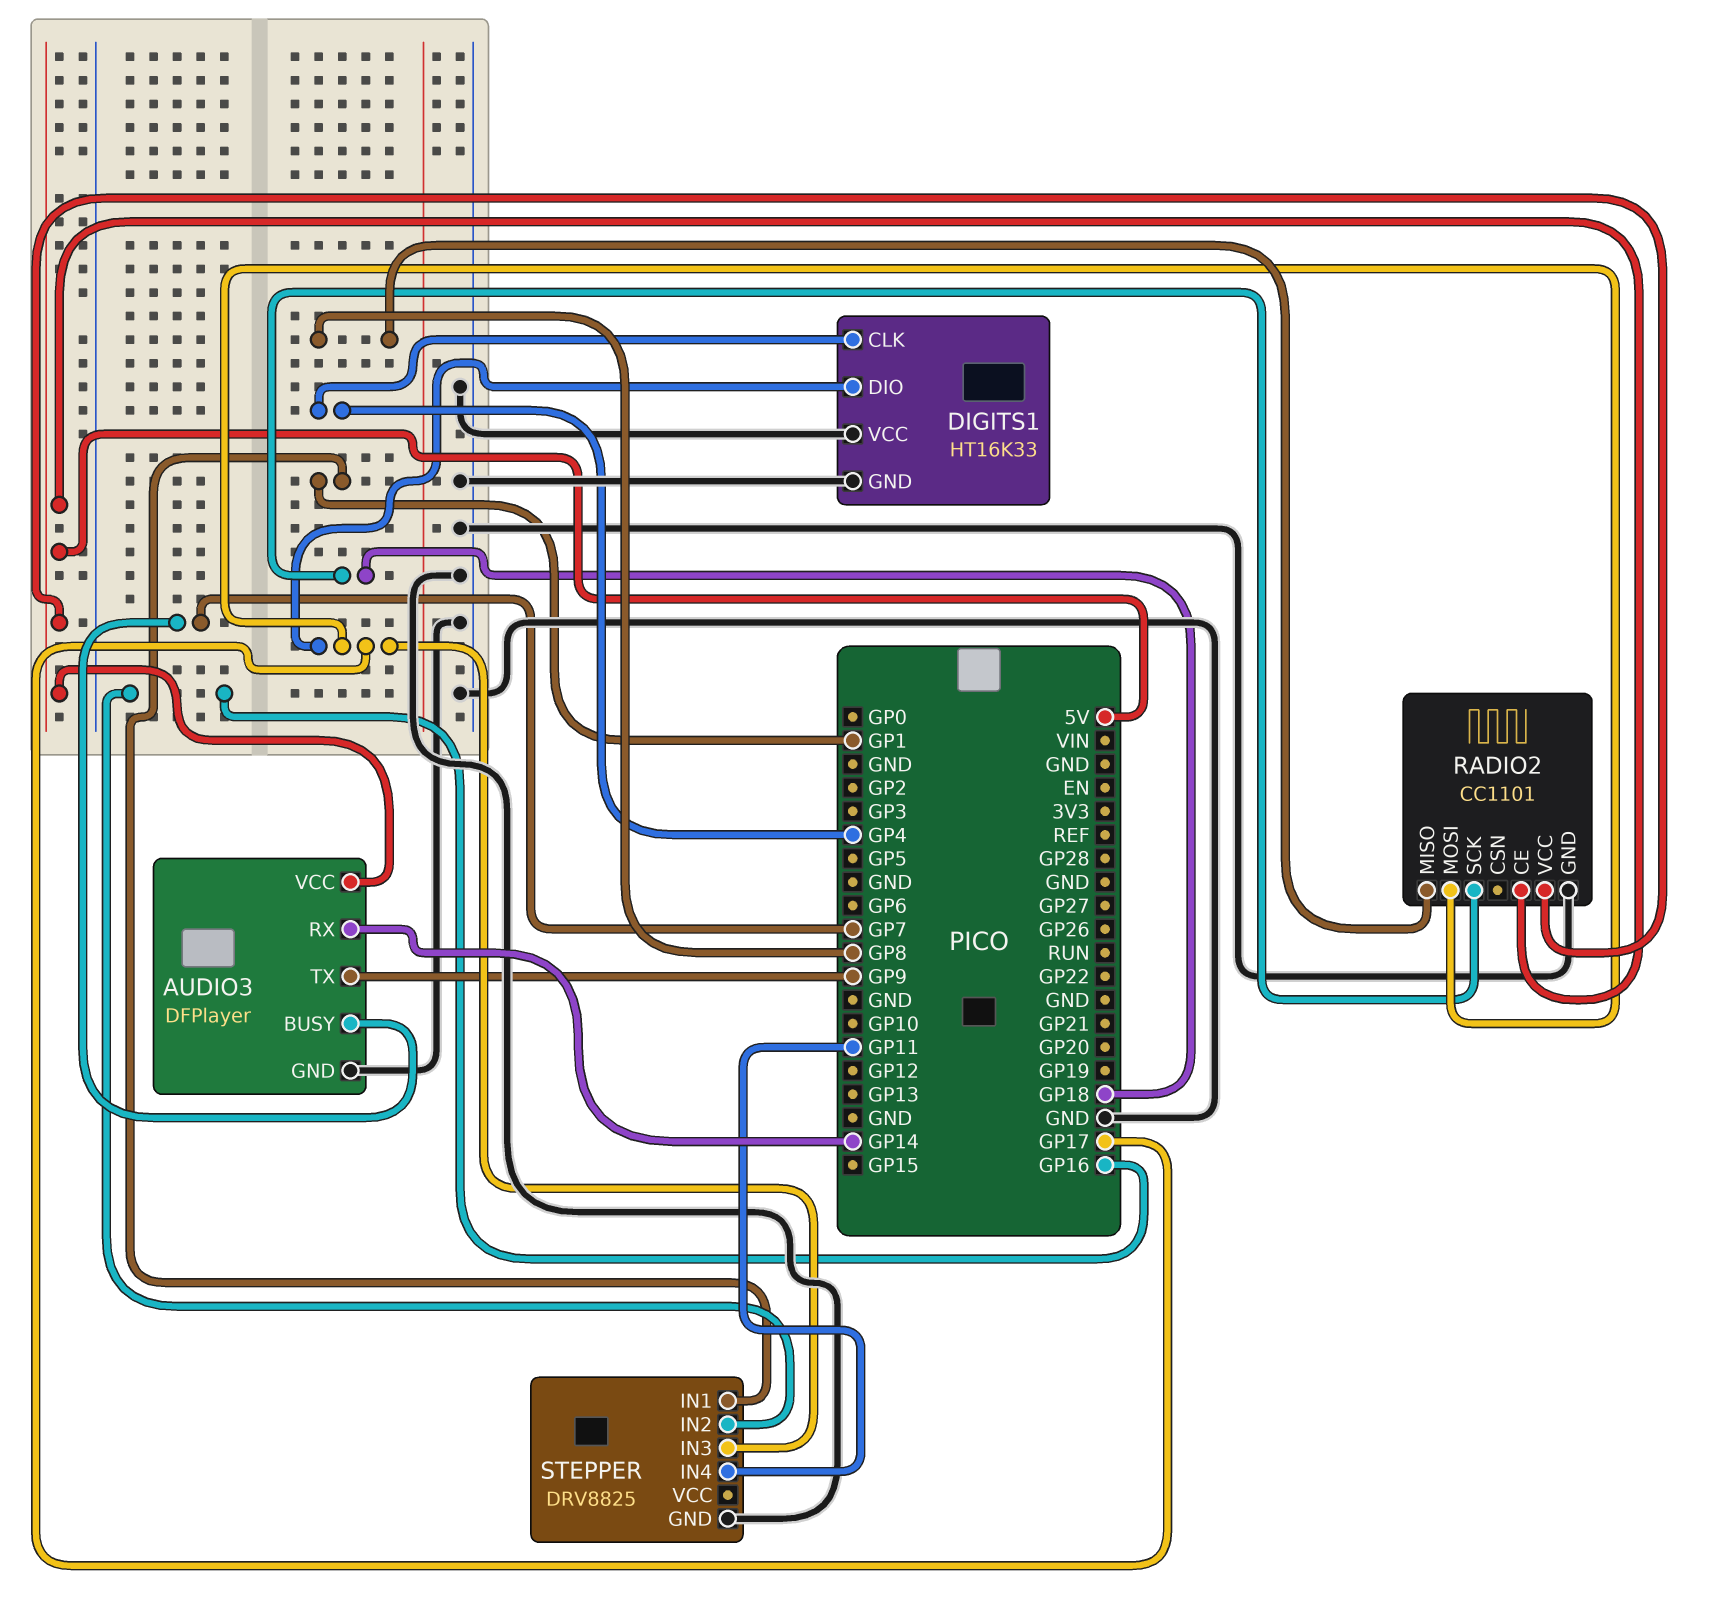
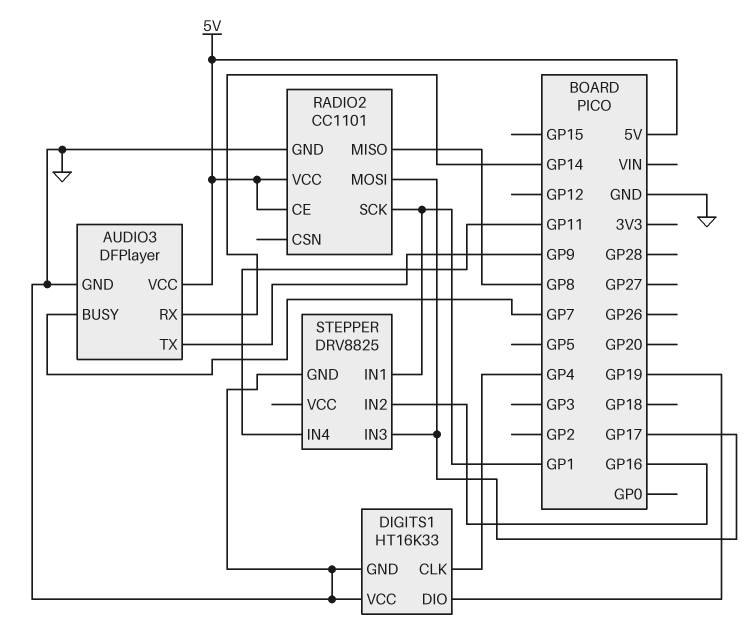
DIGITS1 pin DIO: GP17 -> GP19
RADIO2 pin SCK: GP18 -> GP1

